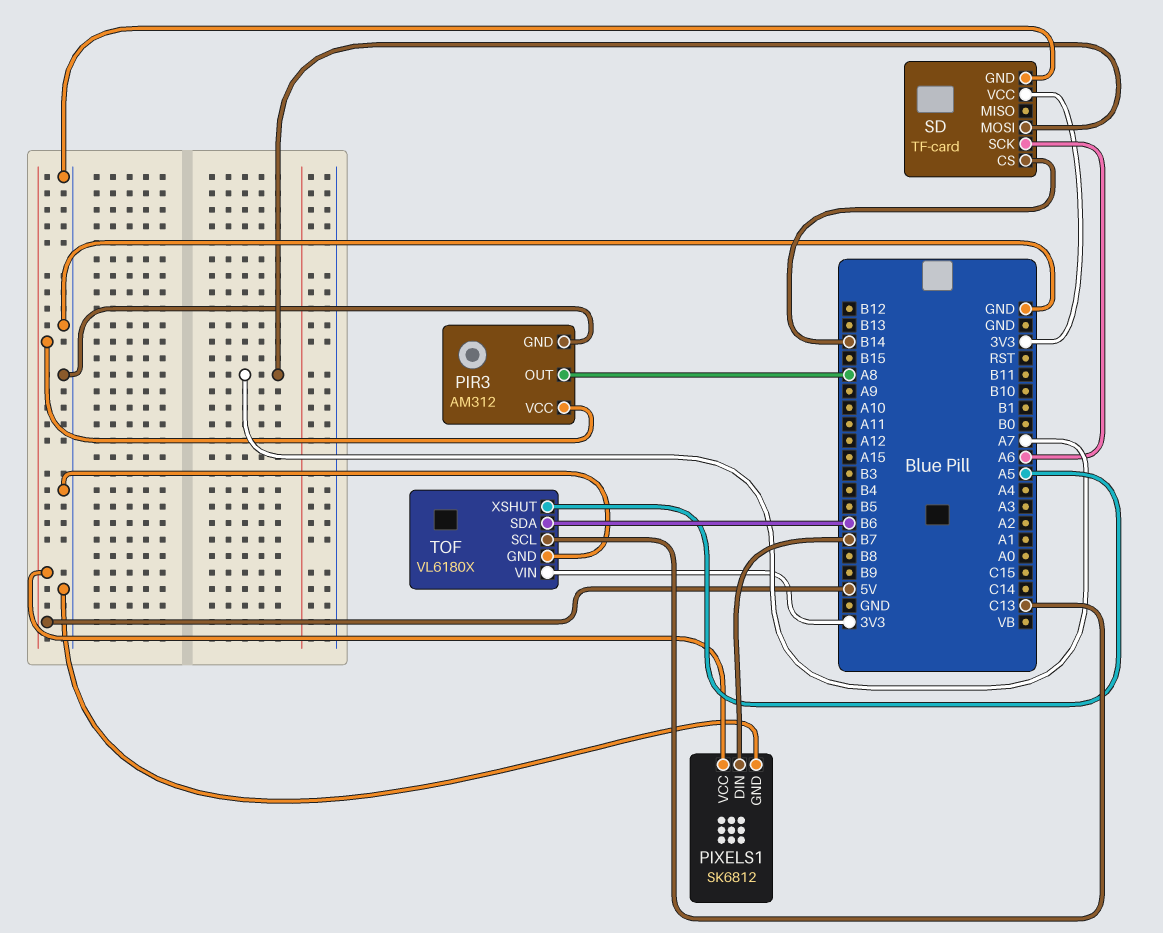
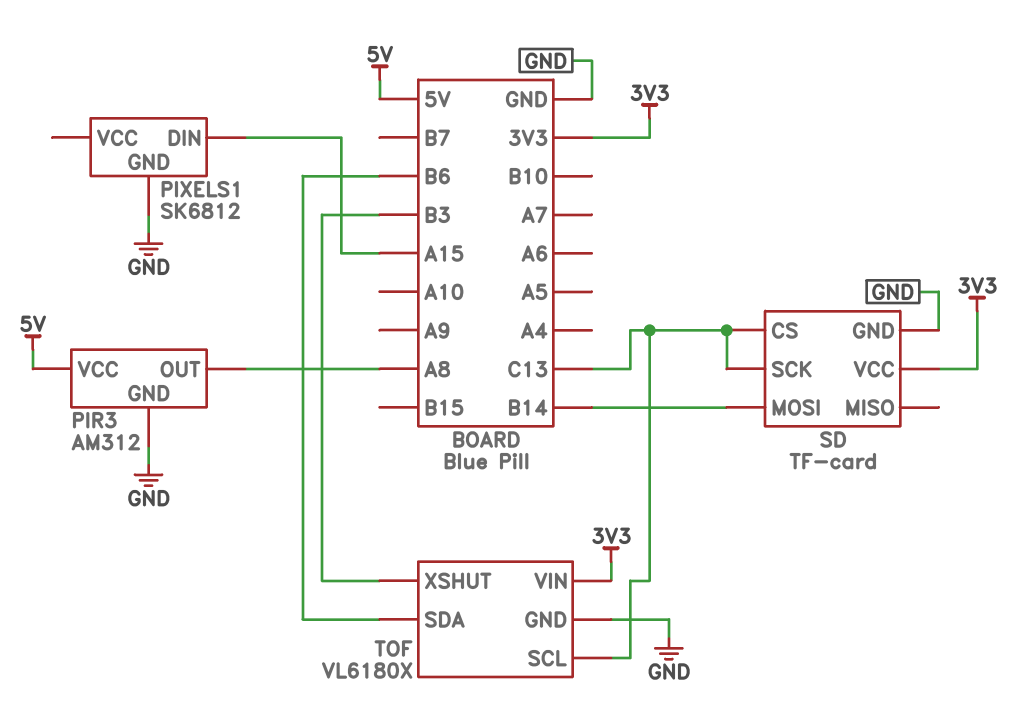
PIXELS1 pin DIN: B7 -> A15
PIXELS1 pin VCC: 5V -> none
SD pin CS: B14 -> C13
SD pin MOSI: A7 -> B14
SD pin SCK: A6 -> C13
TOF pin XSHUT: A5 -> B3

